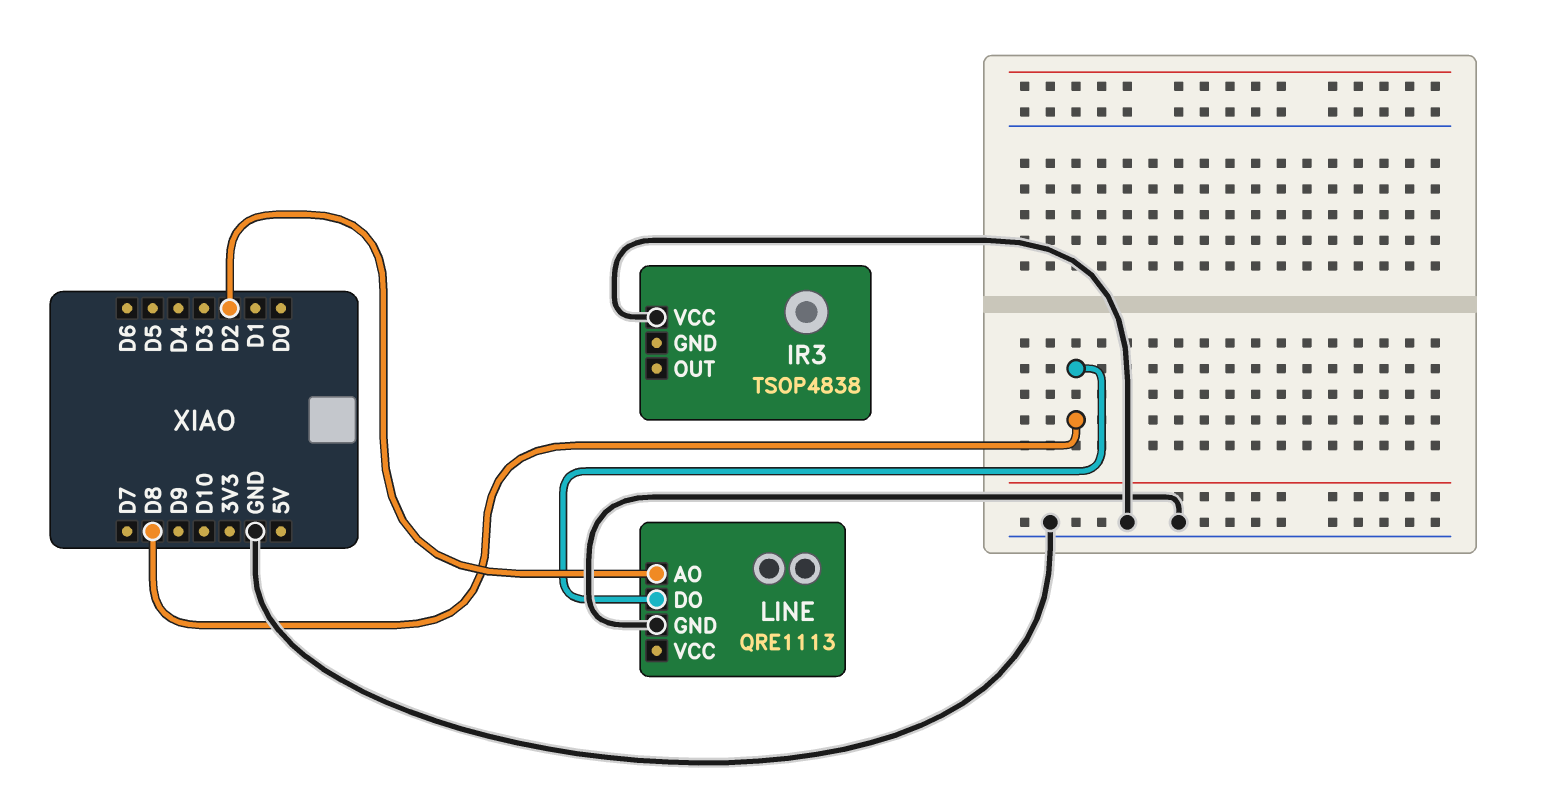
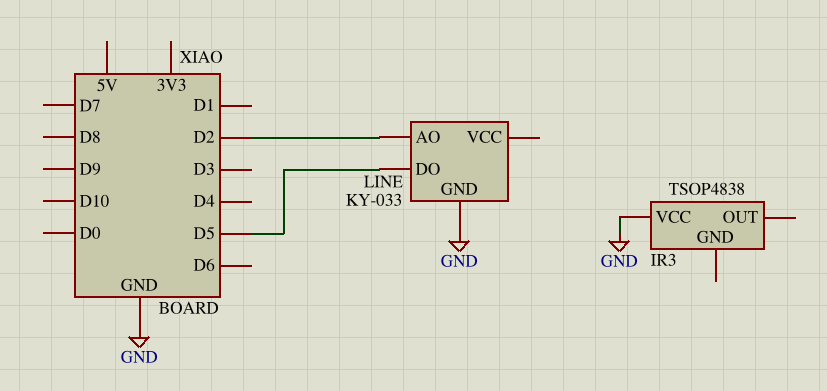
LINE: QRE1113 -> KY-033
LINE pin DO: D8 -> D5

